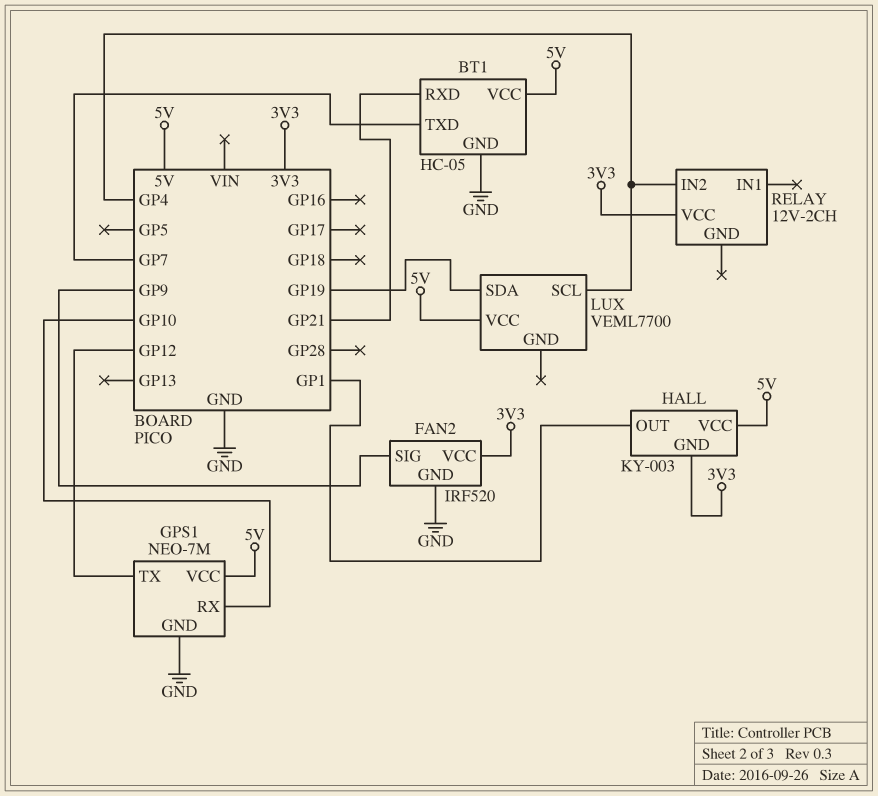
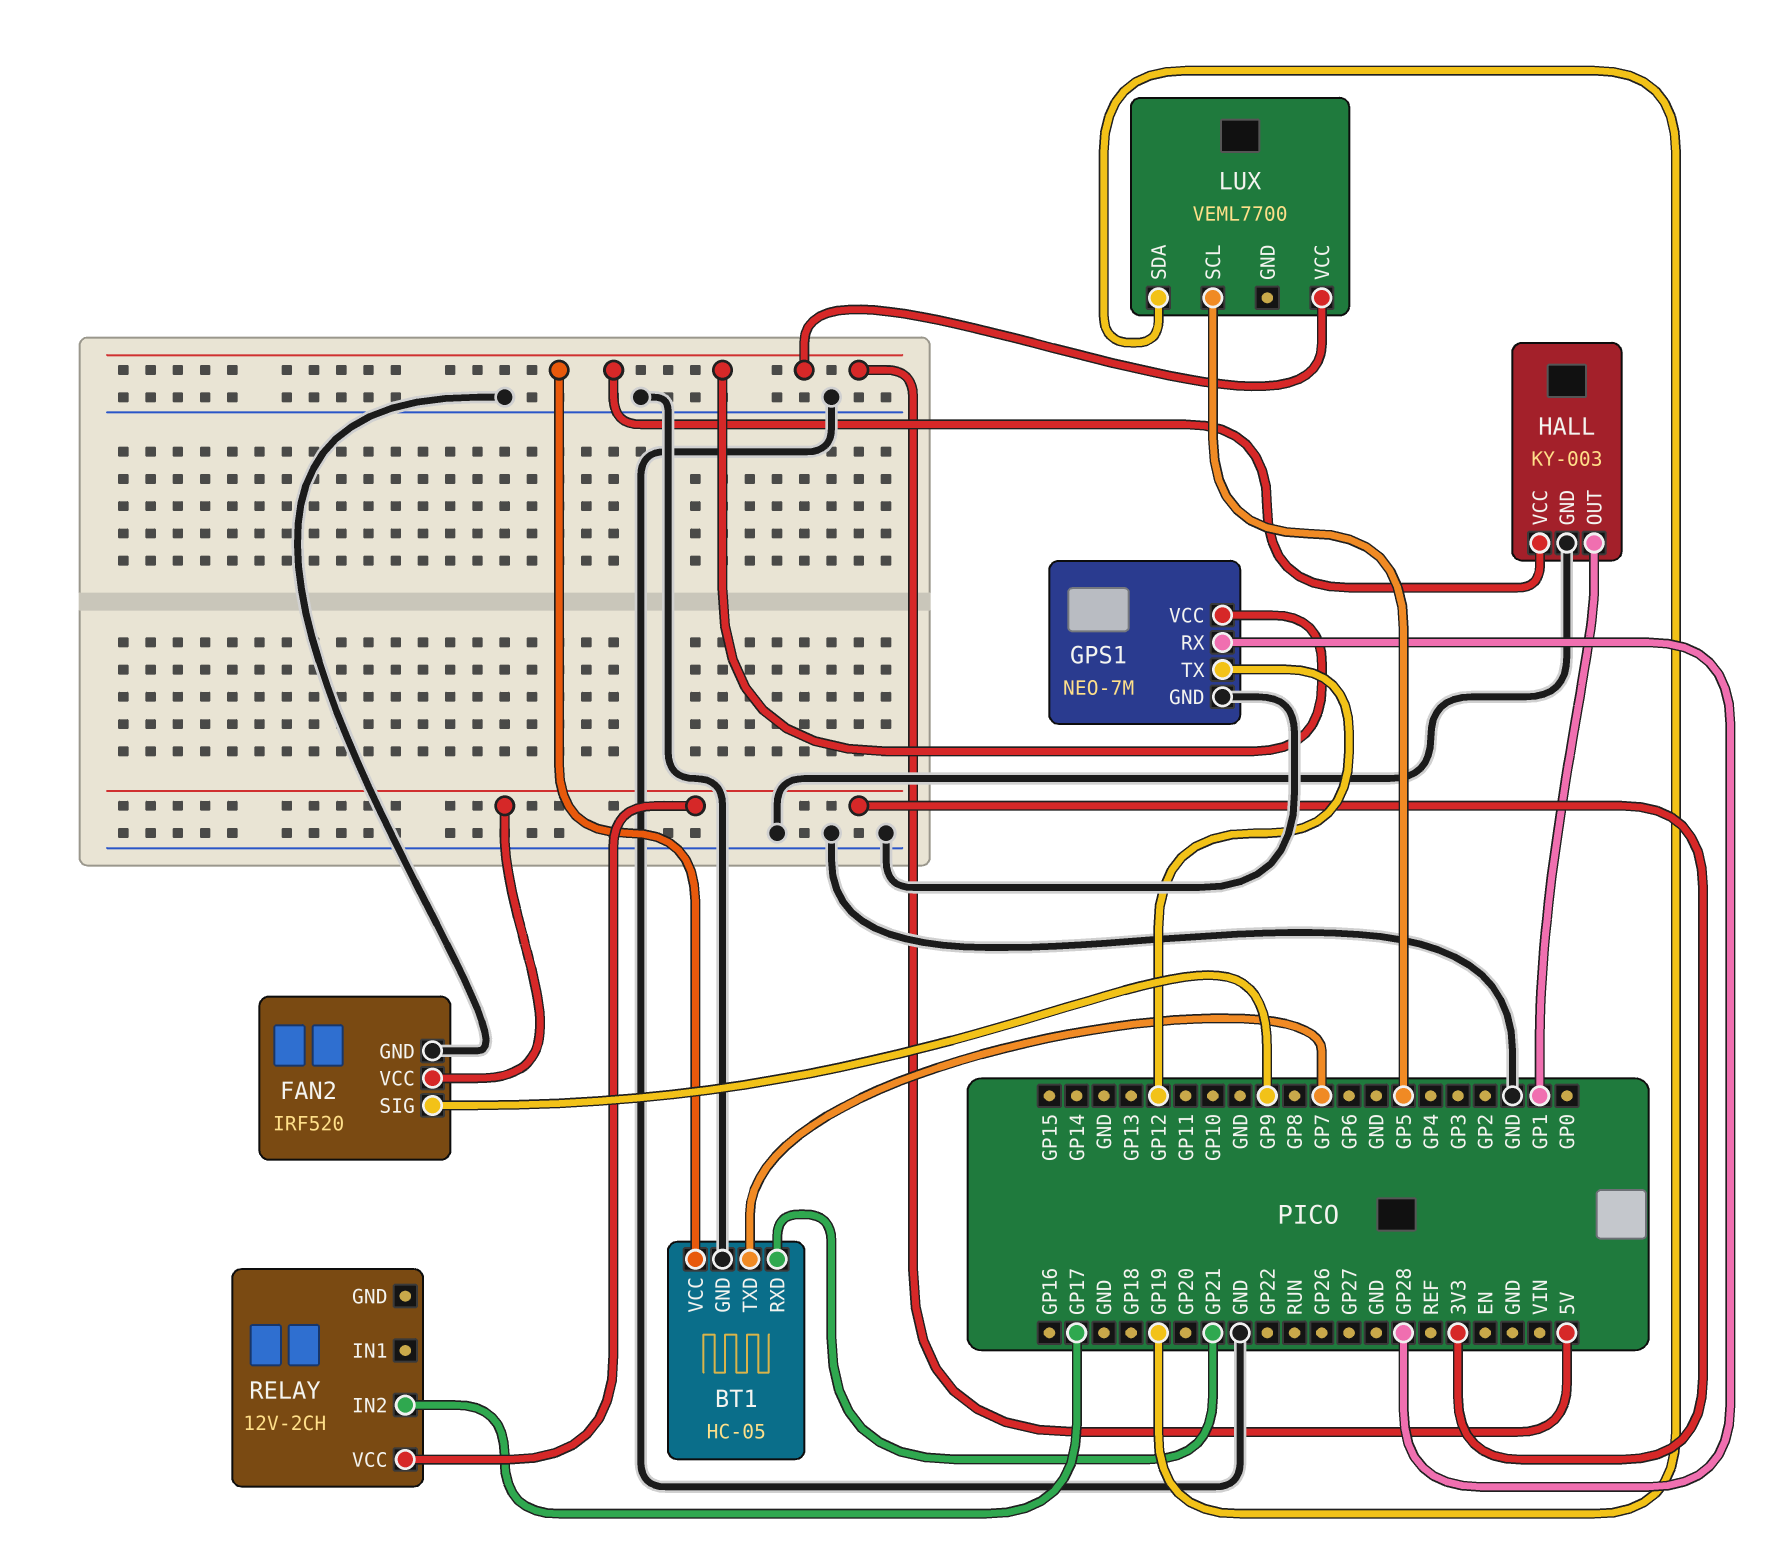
GPS1 pin RX: GP10 -> GP28
HALL pin GND: 3V3 -> GND
LUX pin SCL: GP4 -> GP5
RELAY pin IN2: GP4 -> GP17

